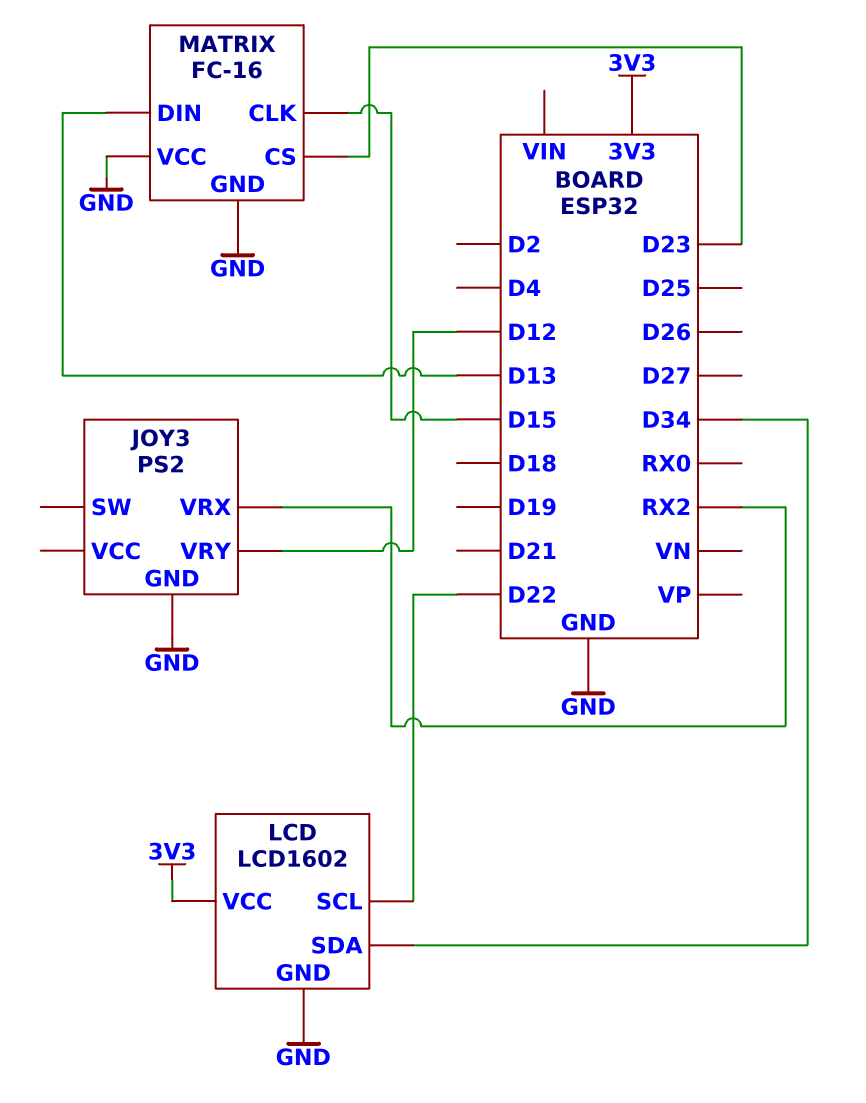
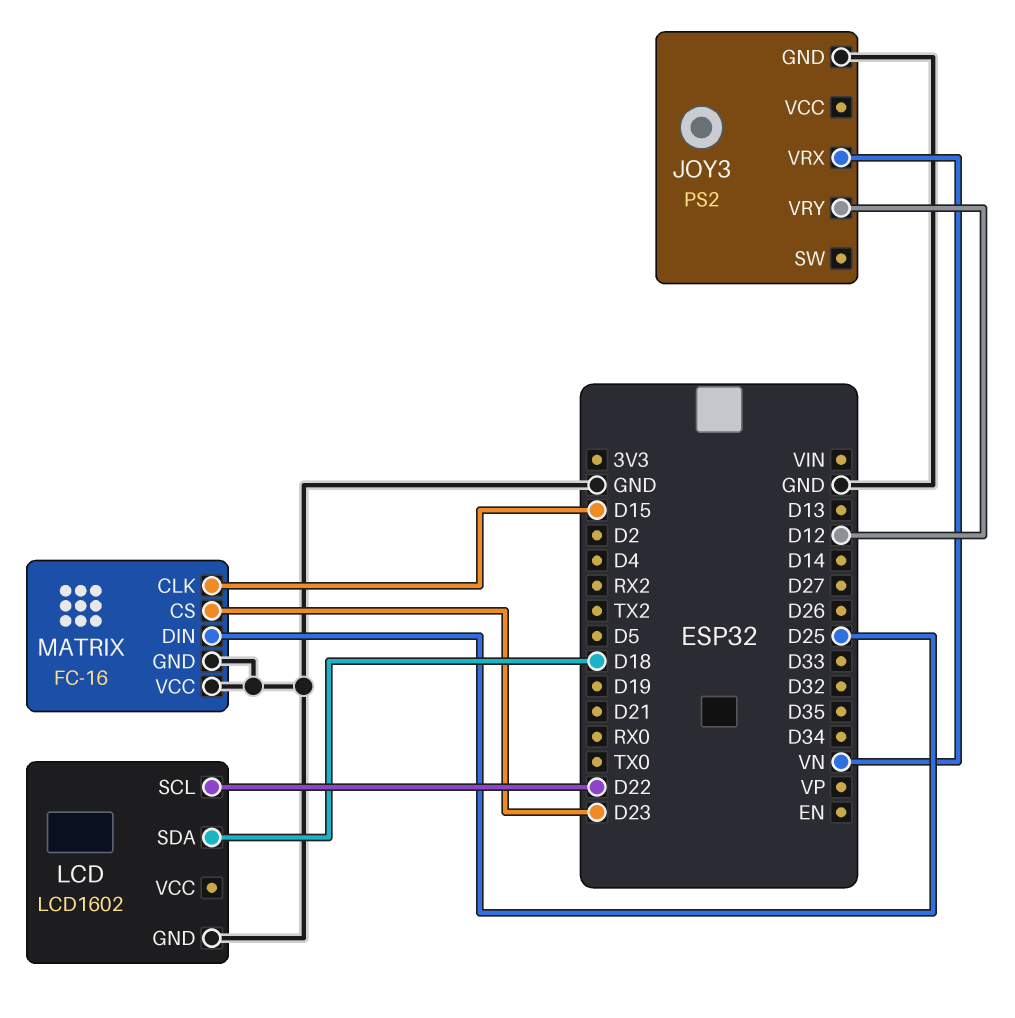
JOY3 pin VRX: RX2 -> VN
LCD pin SDA: D34 -> D18
LCD pin VCC: 3V3 -> none
MATRIX pin DIN: D13 -> D25

